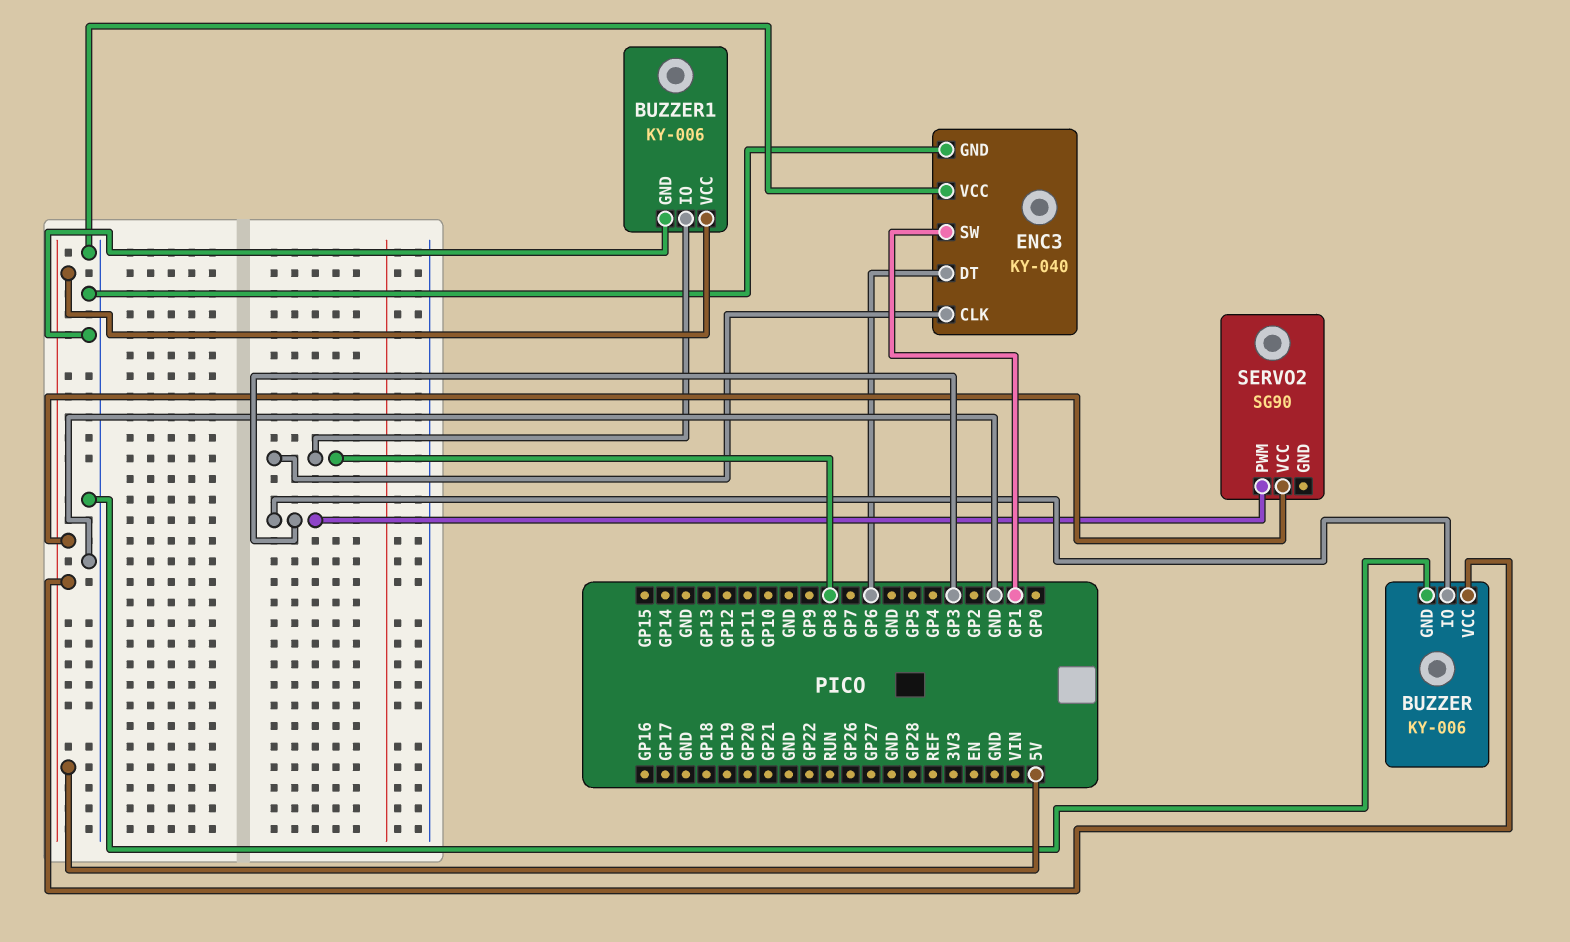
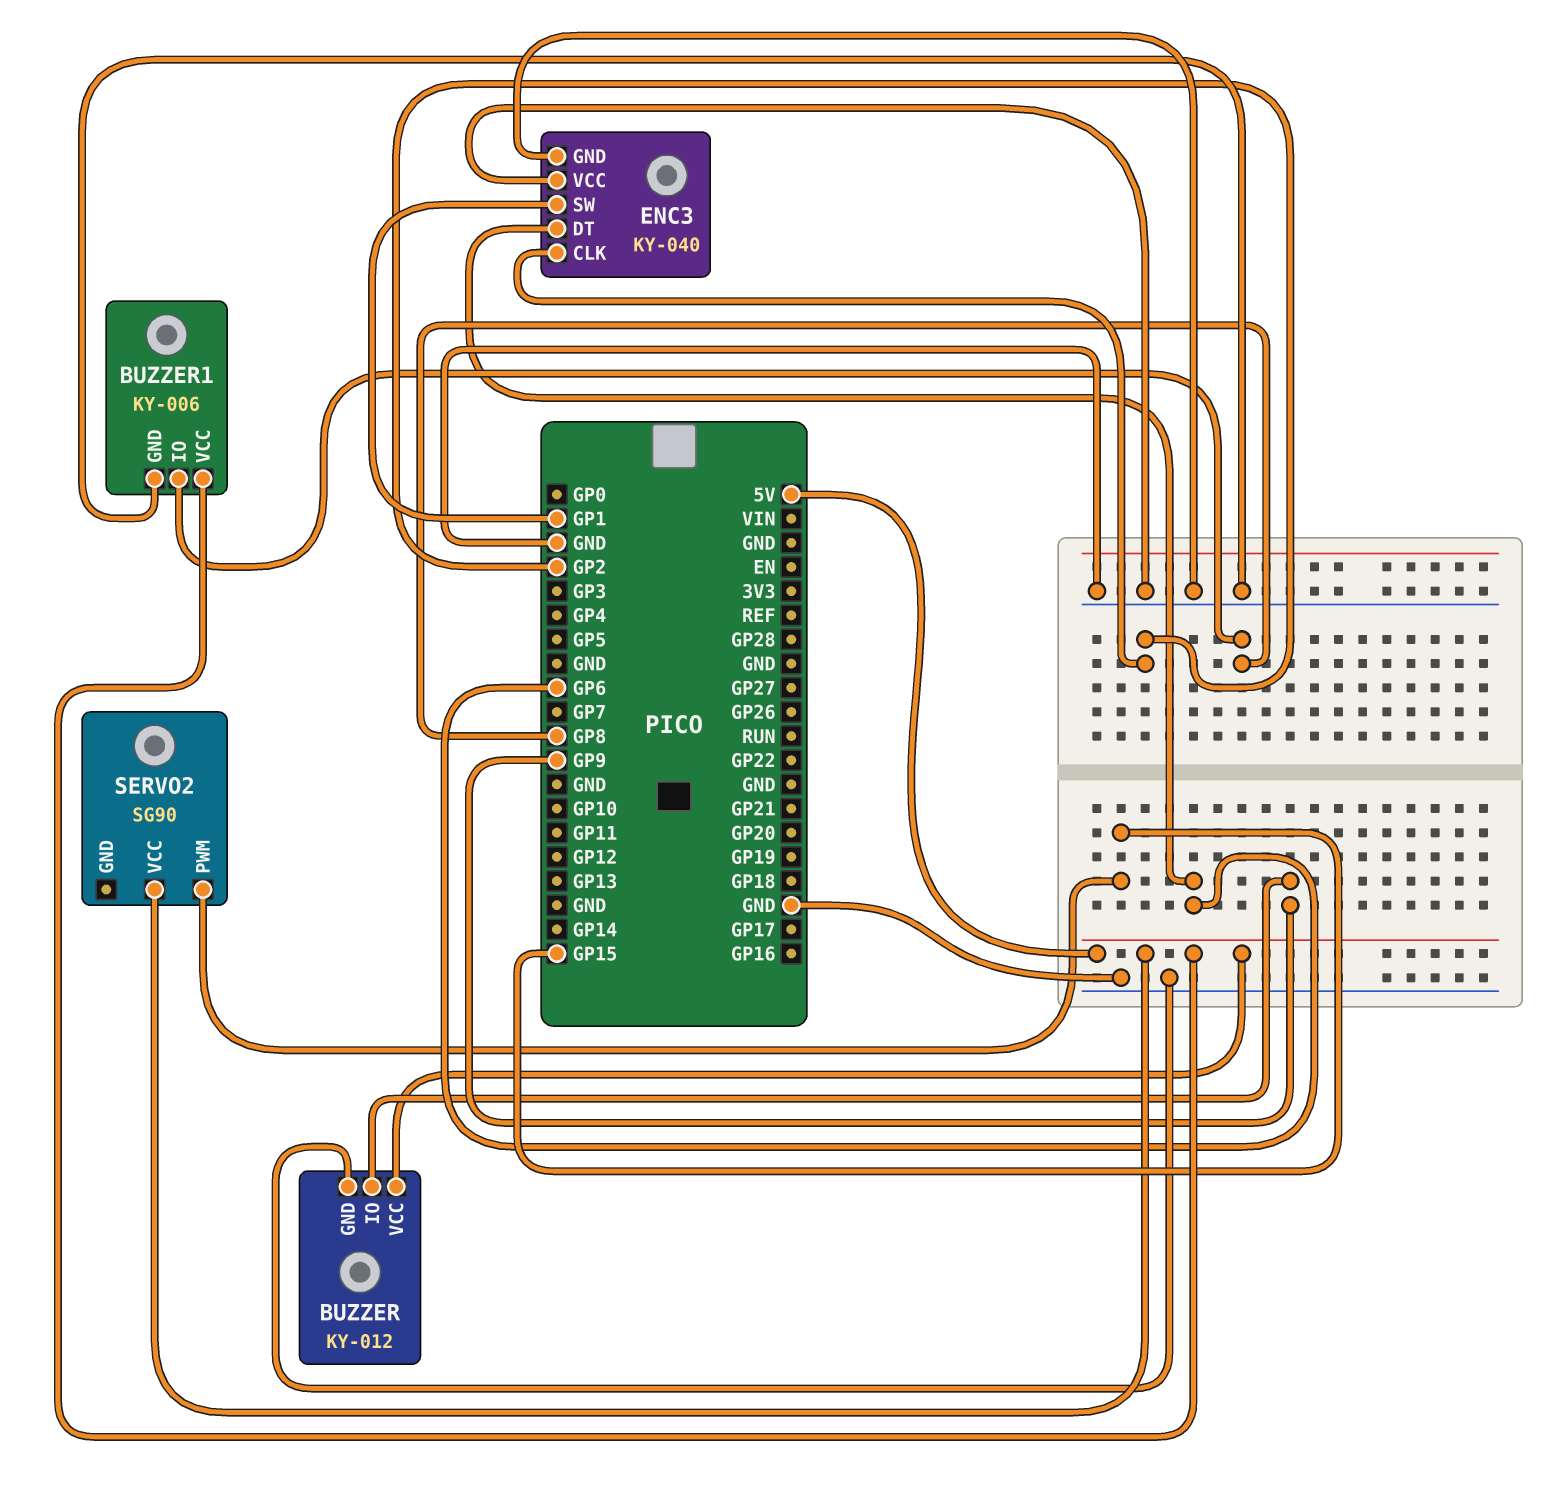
BUZZER: KY-006 -> KY-012
BUZZER pin IO: GP3 -> GP9
ENC3 pin CLK: GP8 -> GP2
SERVO2 pin PWM: GP3 -> GP15

